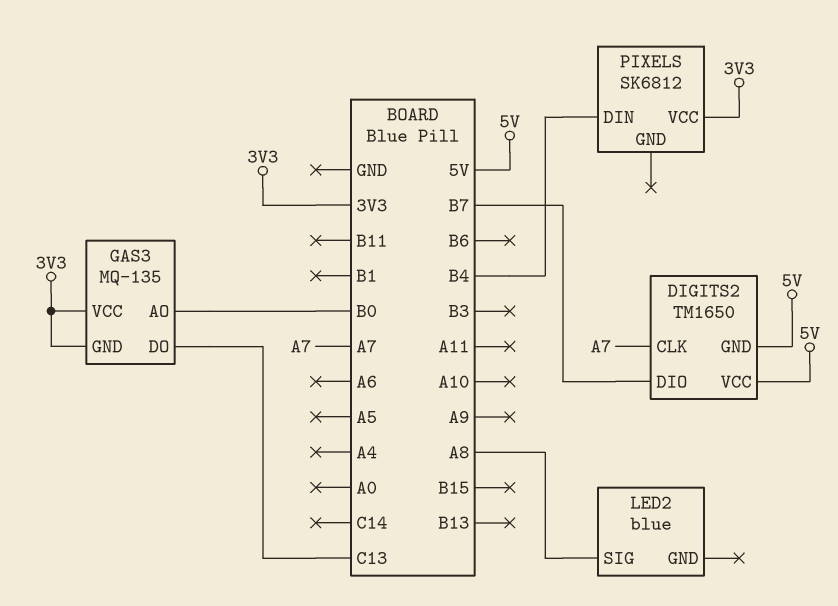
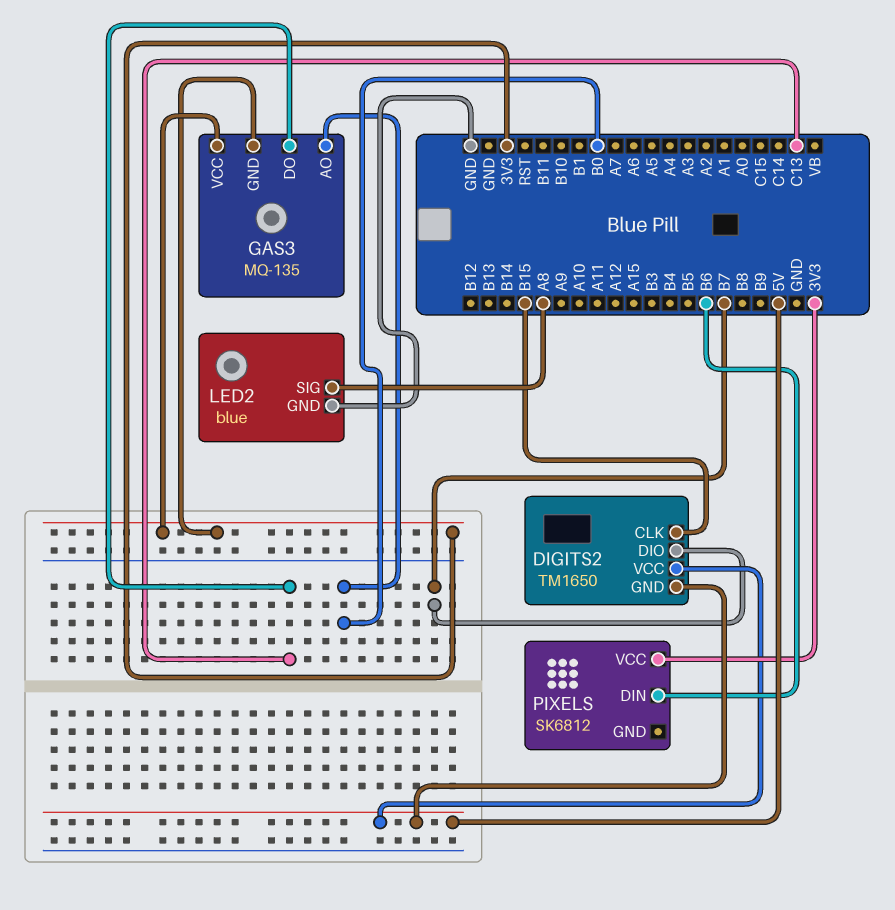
DIGITS2 pin CLK: A7 -> B15
LED2 pin GND: none -> GND
PIXELS pin DIN: B4 -> B6

